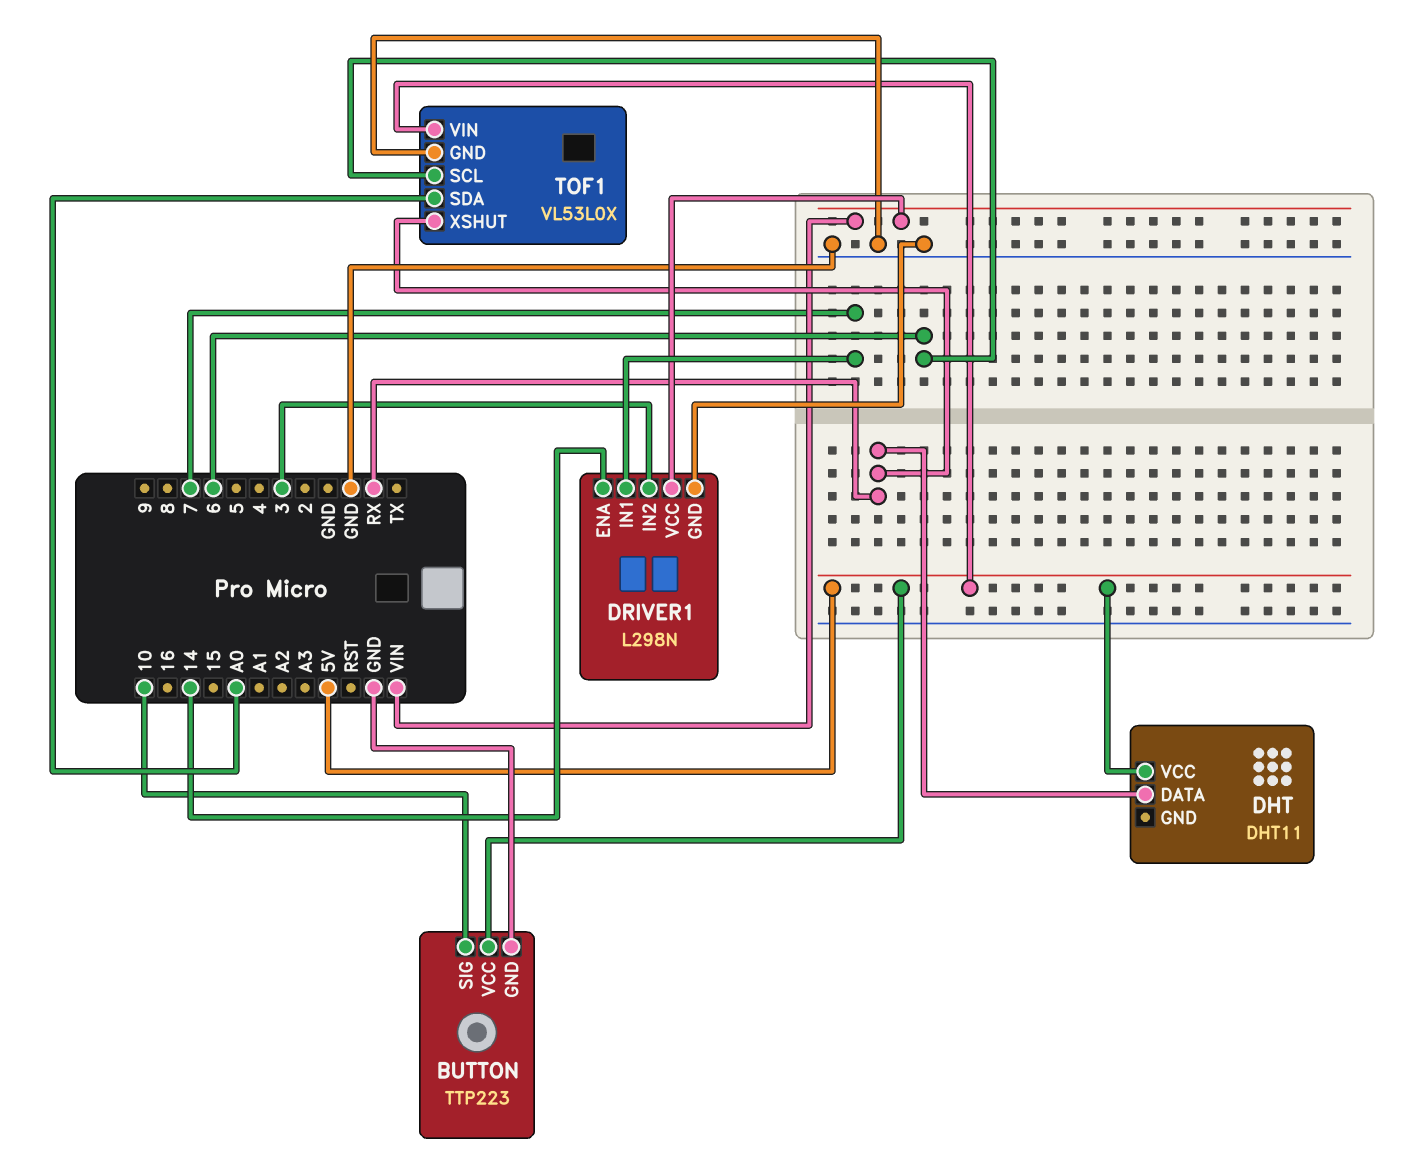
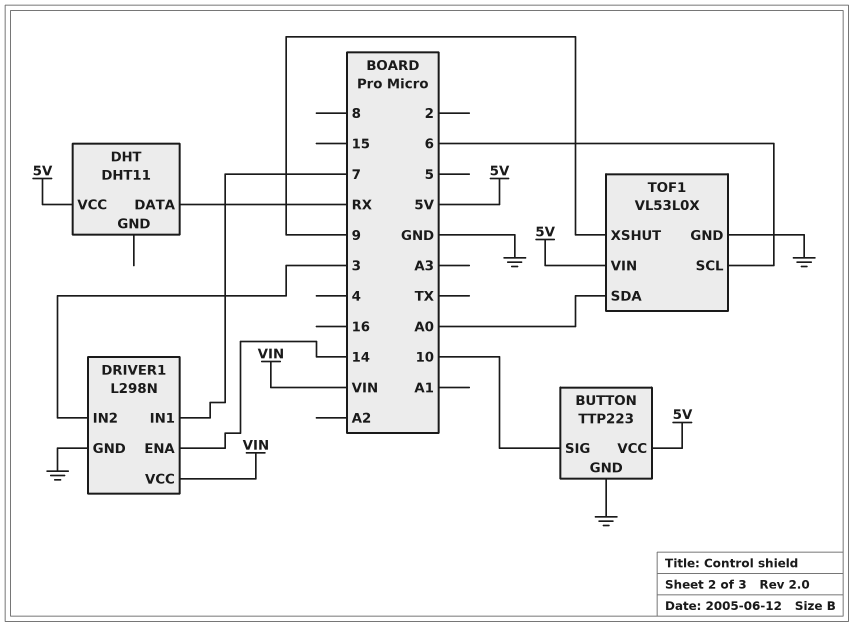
TOF1 pin XSHUT: RX -> 9

